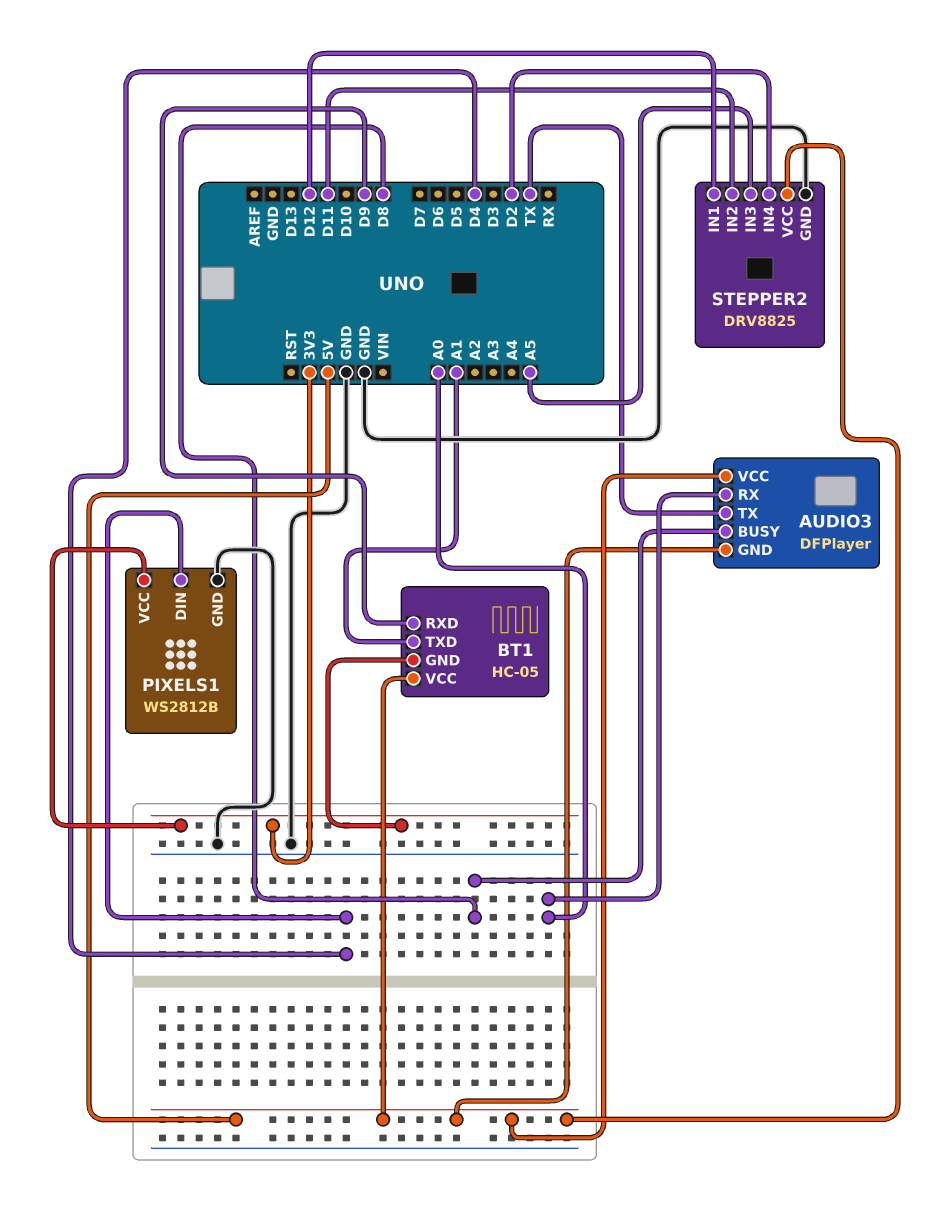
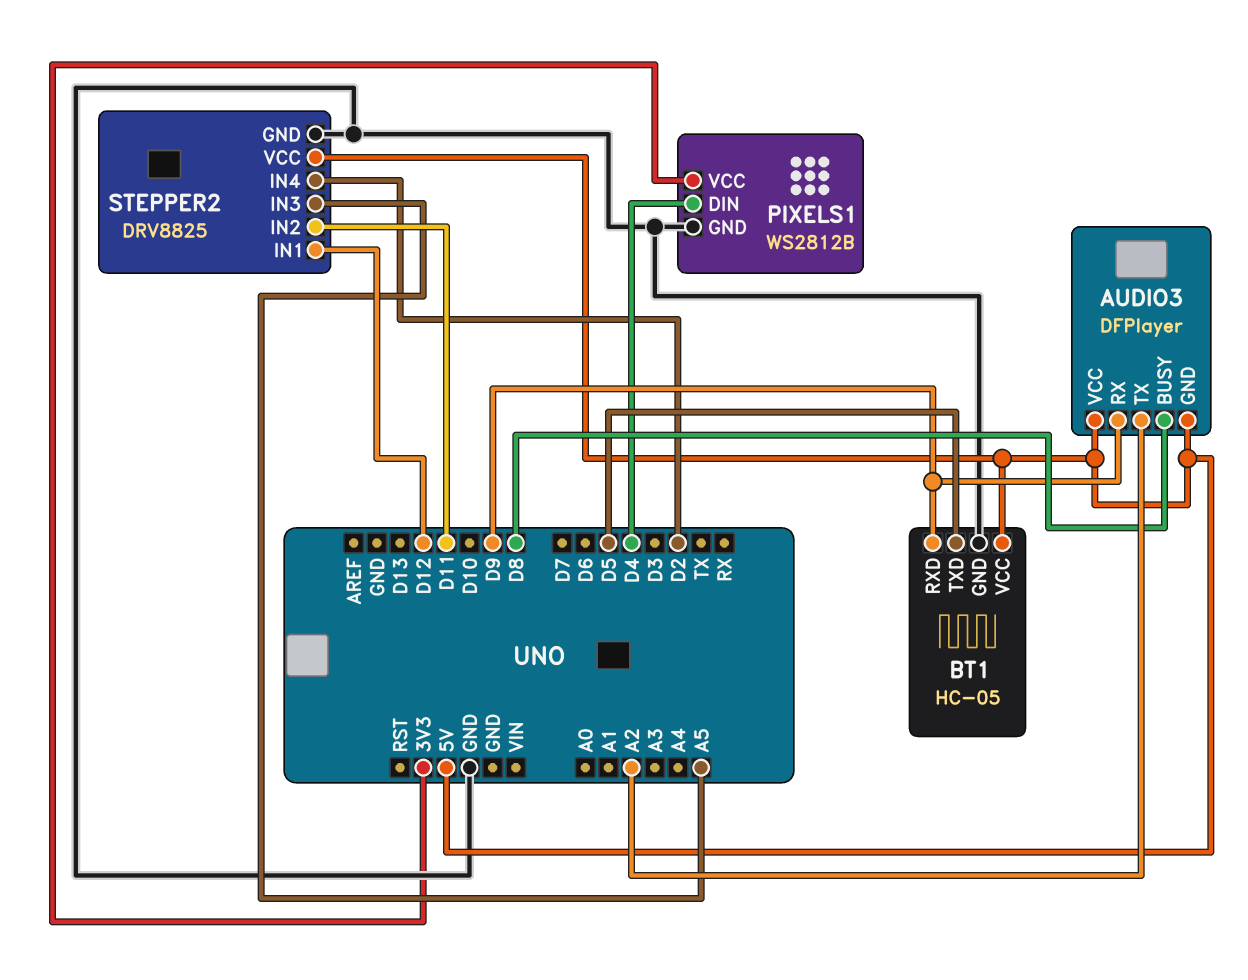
AUDIO3 pin RX: A0 -> D9
AUDIO3 pin TX: TX -> A2
BT1 pin GND: 3V3 -> GND
BT1 pin TXD: A1 -> D5

